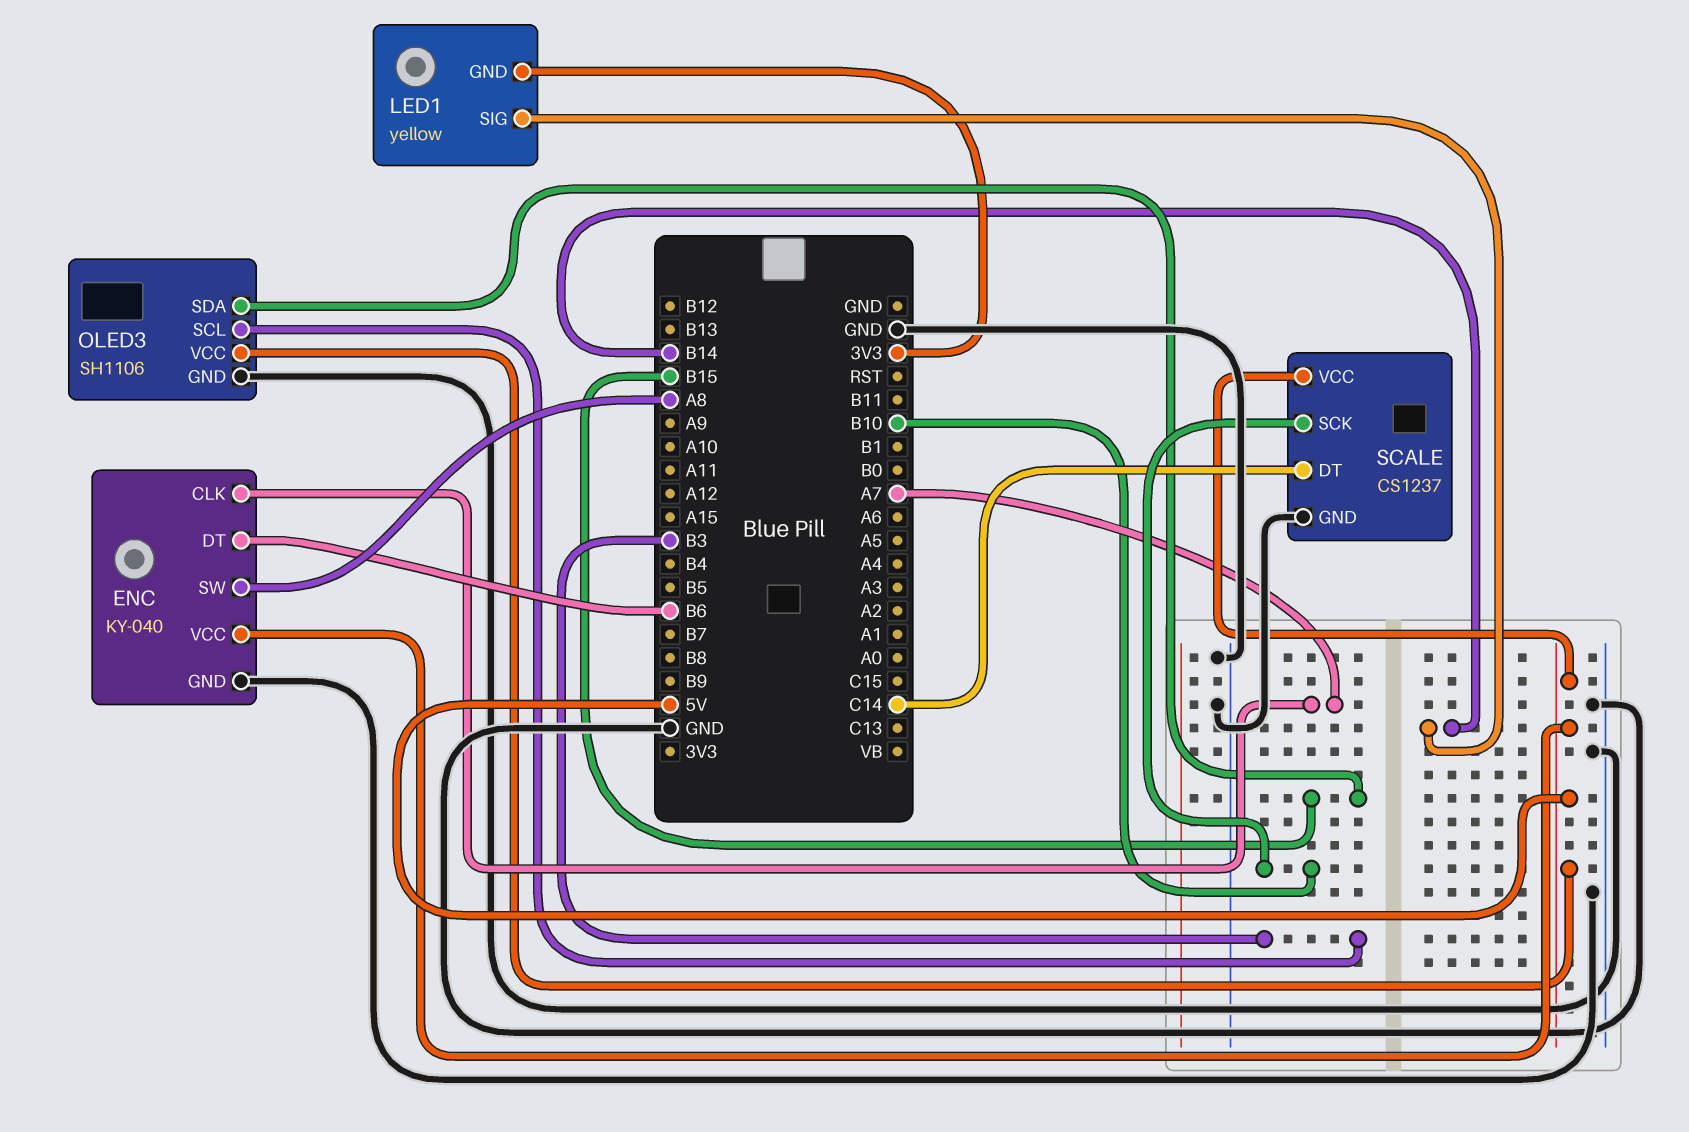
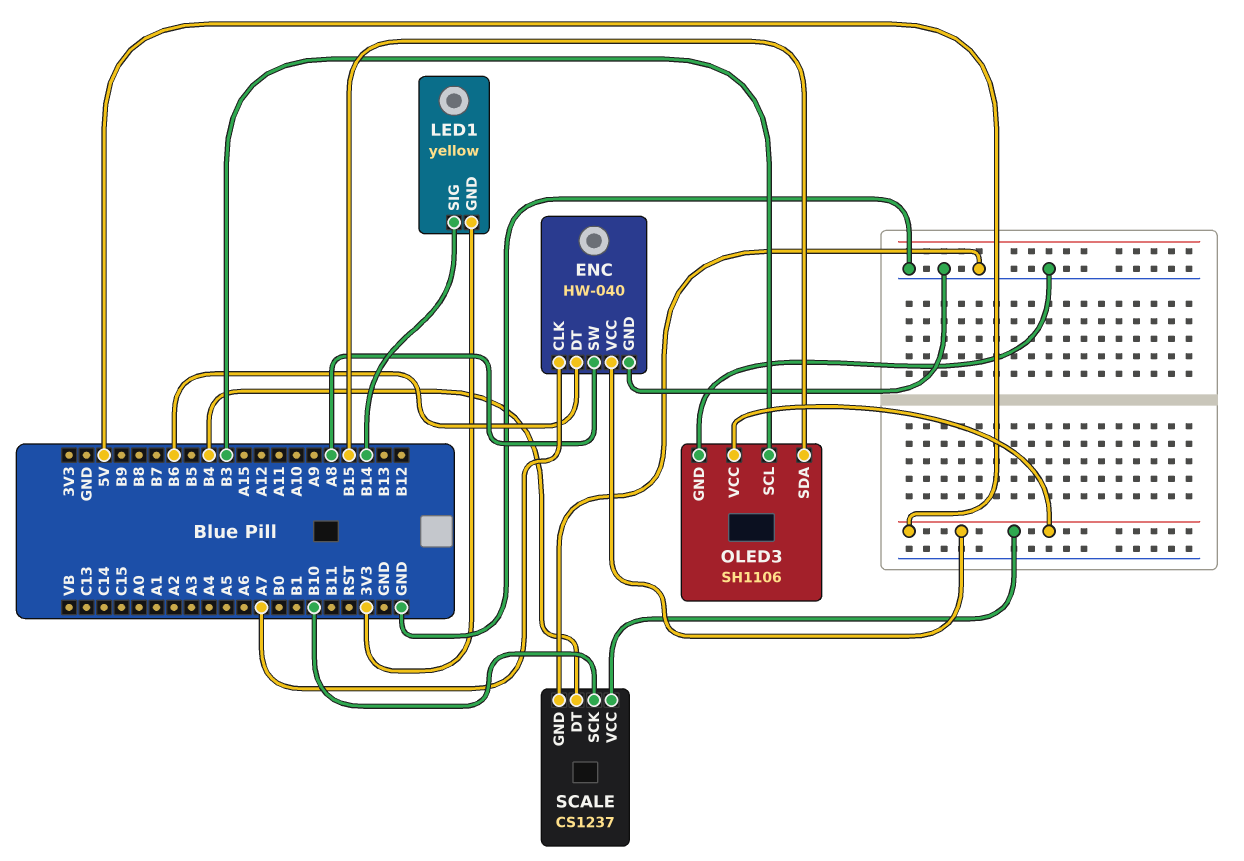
ENC: KY-040 -> HW-040
SCALE pin DT: C14 -> B4

